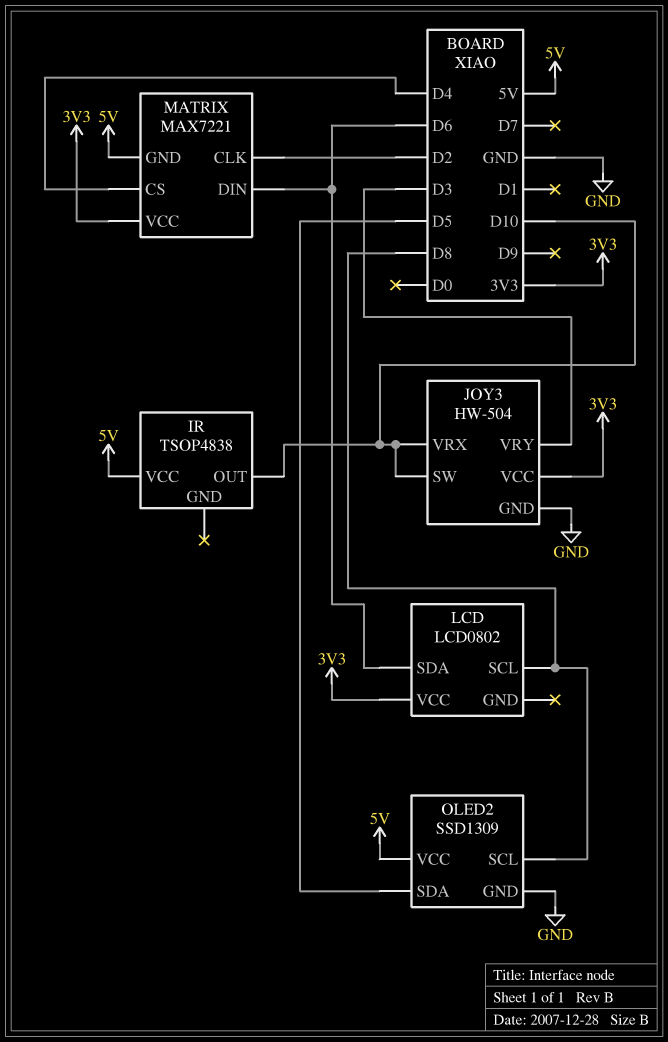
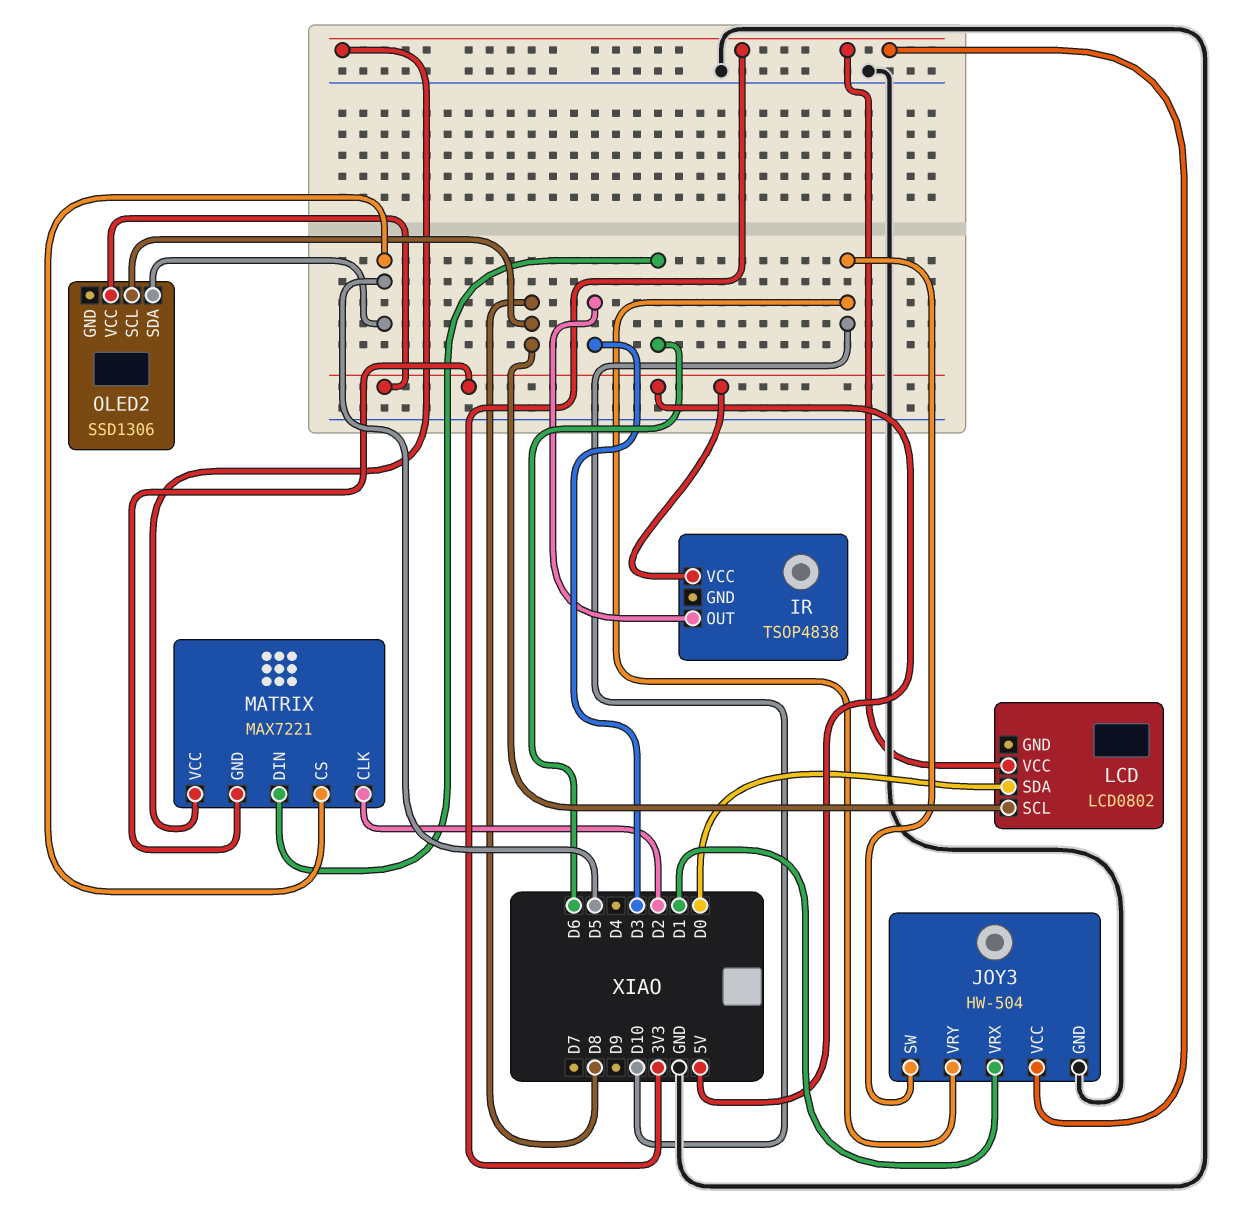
IR pin OUT: D10 -> D3
JOY3 pin VRX: D10 -> D1
JOY3 pin VRY: D3 -> D10
LCD pin SDA: D6 -> D0
MATRIX pin CS: D4 -> D5
OLED2: SSD1309 -> SSD1306
OLED2 pin GND: GND -> none

